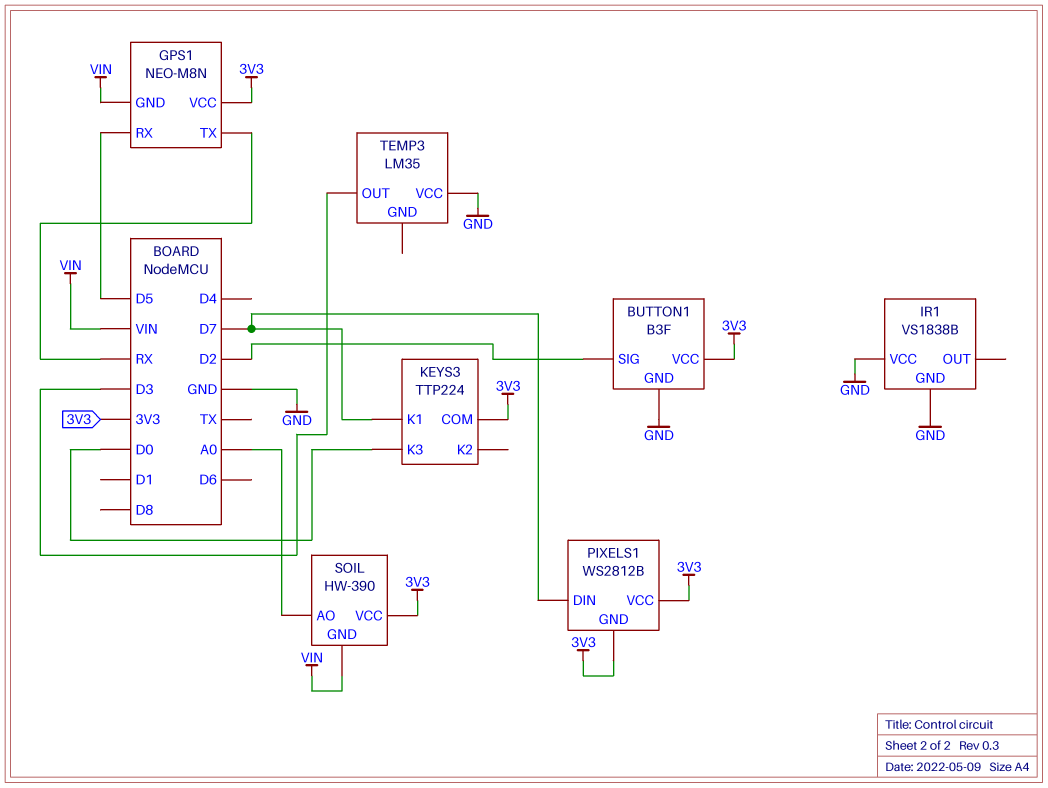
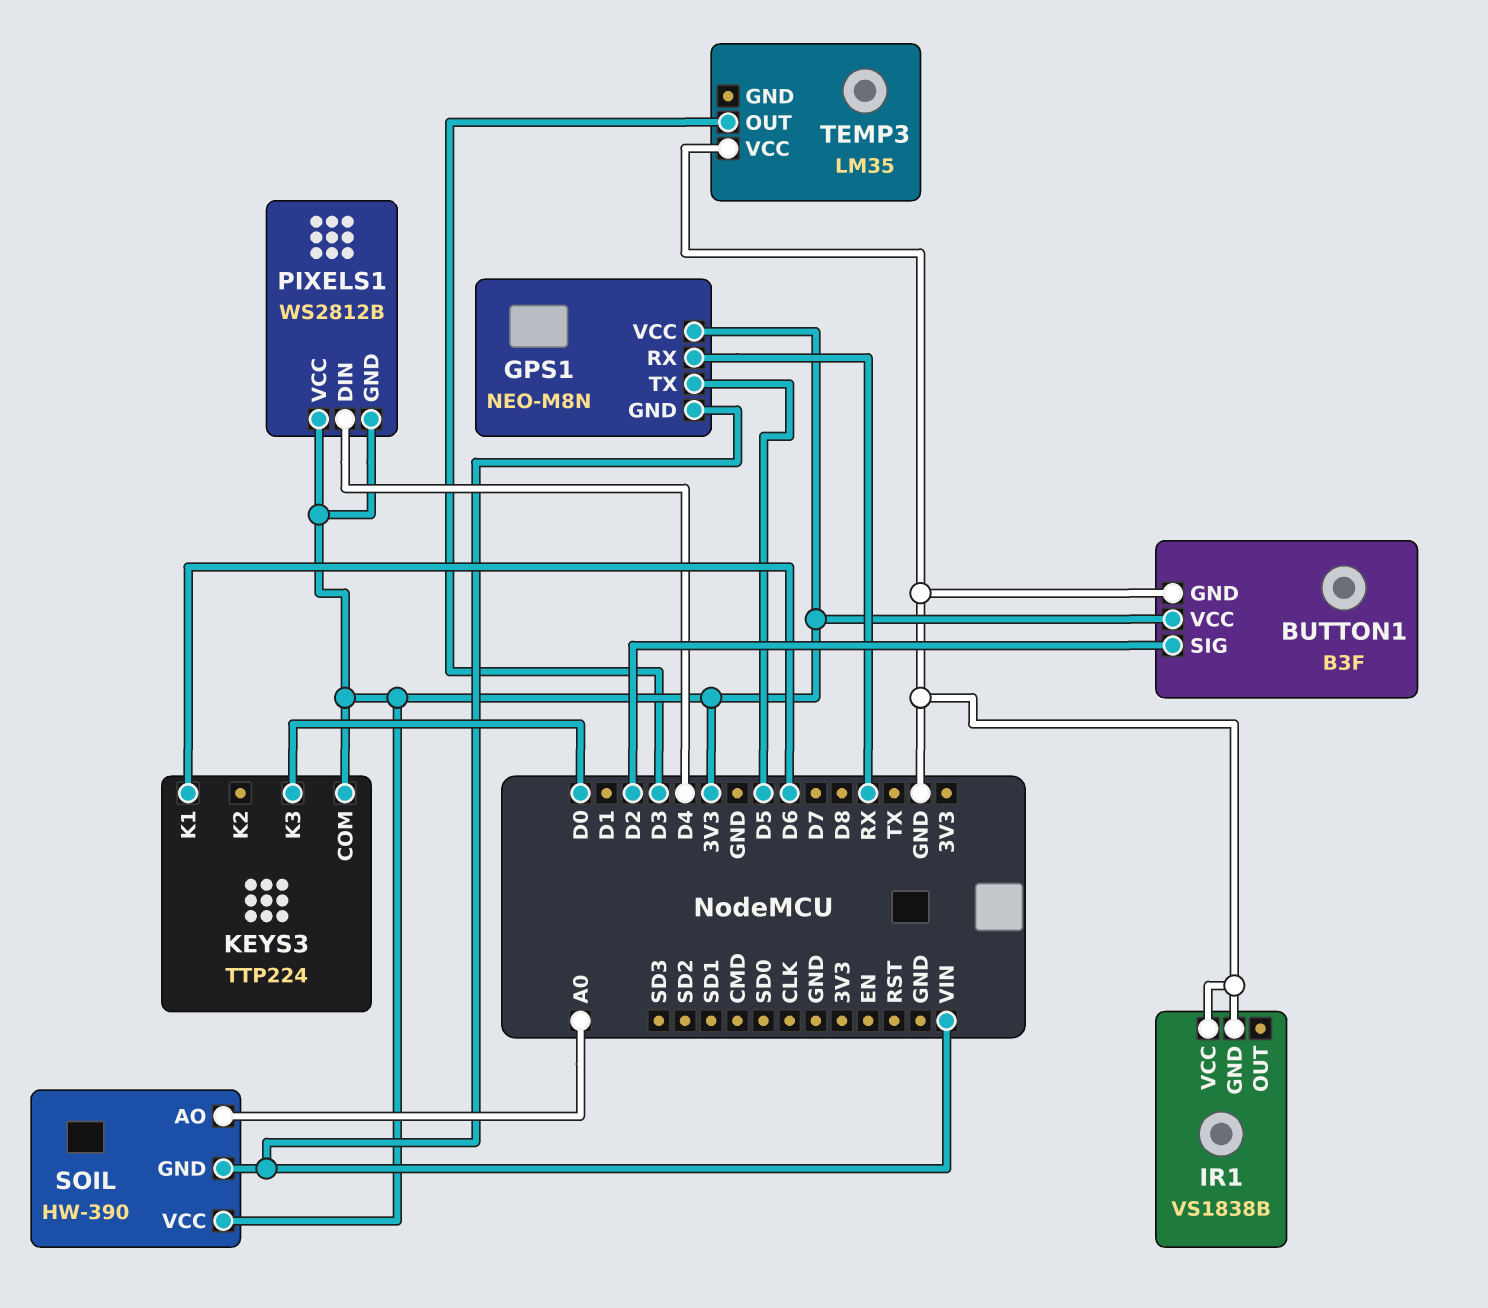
GPS1 pin RX: D5 -> RX
GPS1 pin TX: RX -> D5
KEYS3 pin K1: D7 -> D6
PIXELS1 pin DIN: D7 -> D4

